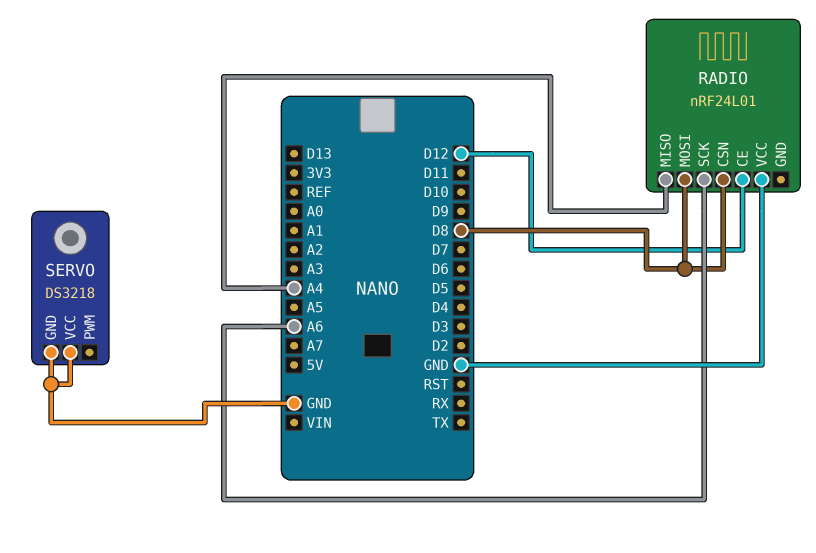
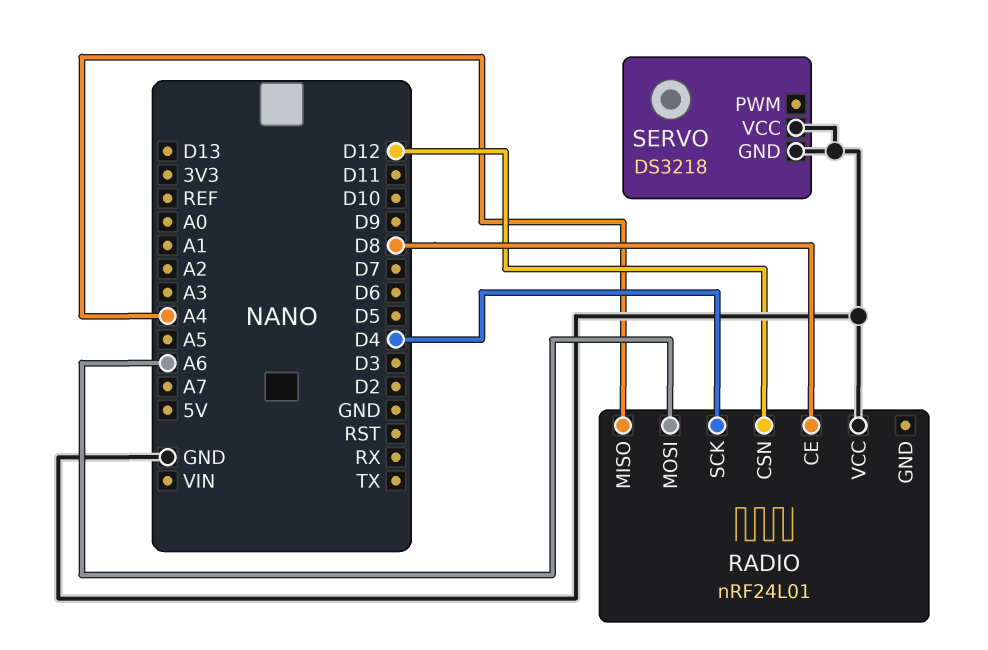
RADIO pin CE: D12 -> D8
RADIO pin CSN: D8 -> D12
RADIO pin MOSI: D8 -> A6
RADIO pin SCK: A6 -> D4

